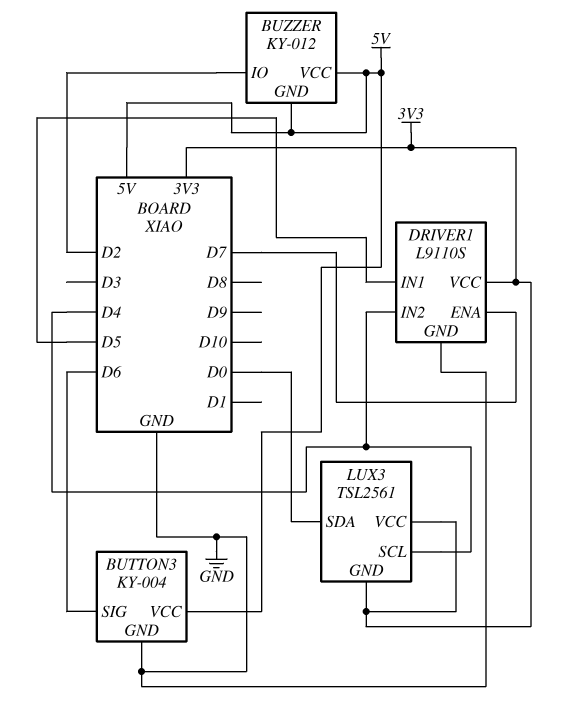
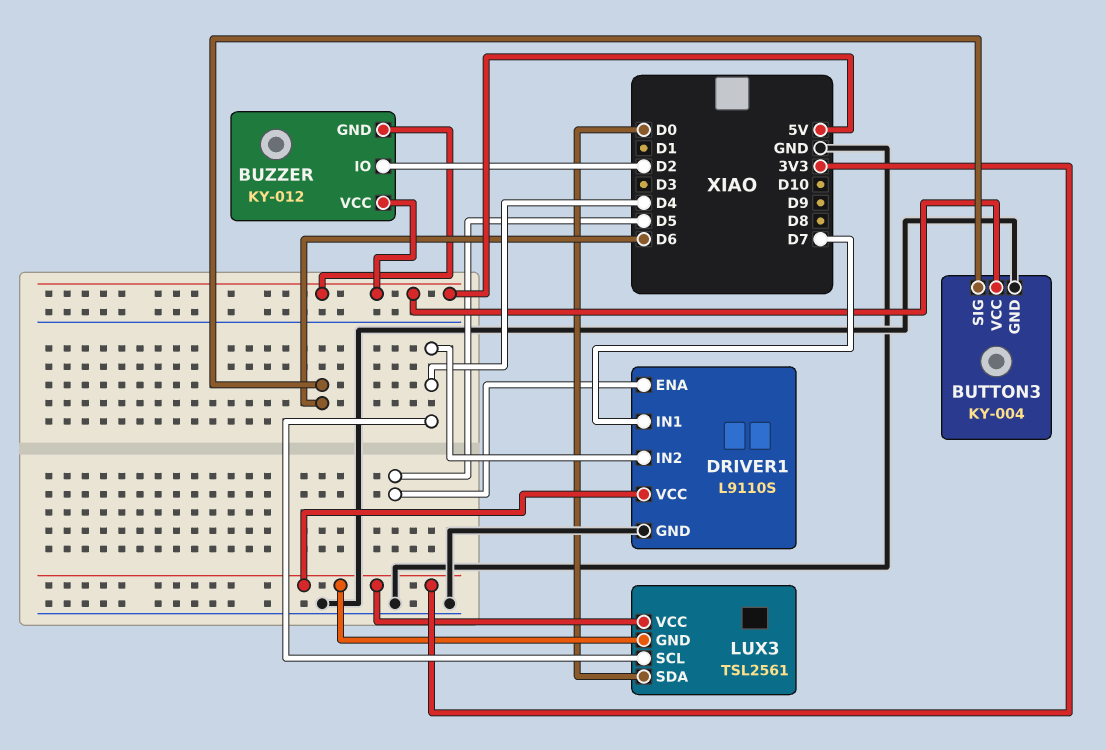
DRIVER1 pin ENA: D7 -> D5
DRIVER1 pin IN1: D5 -> D7

